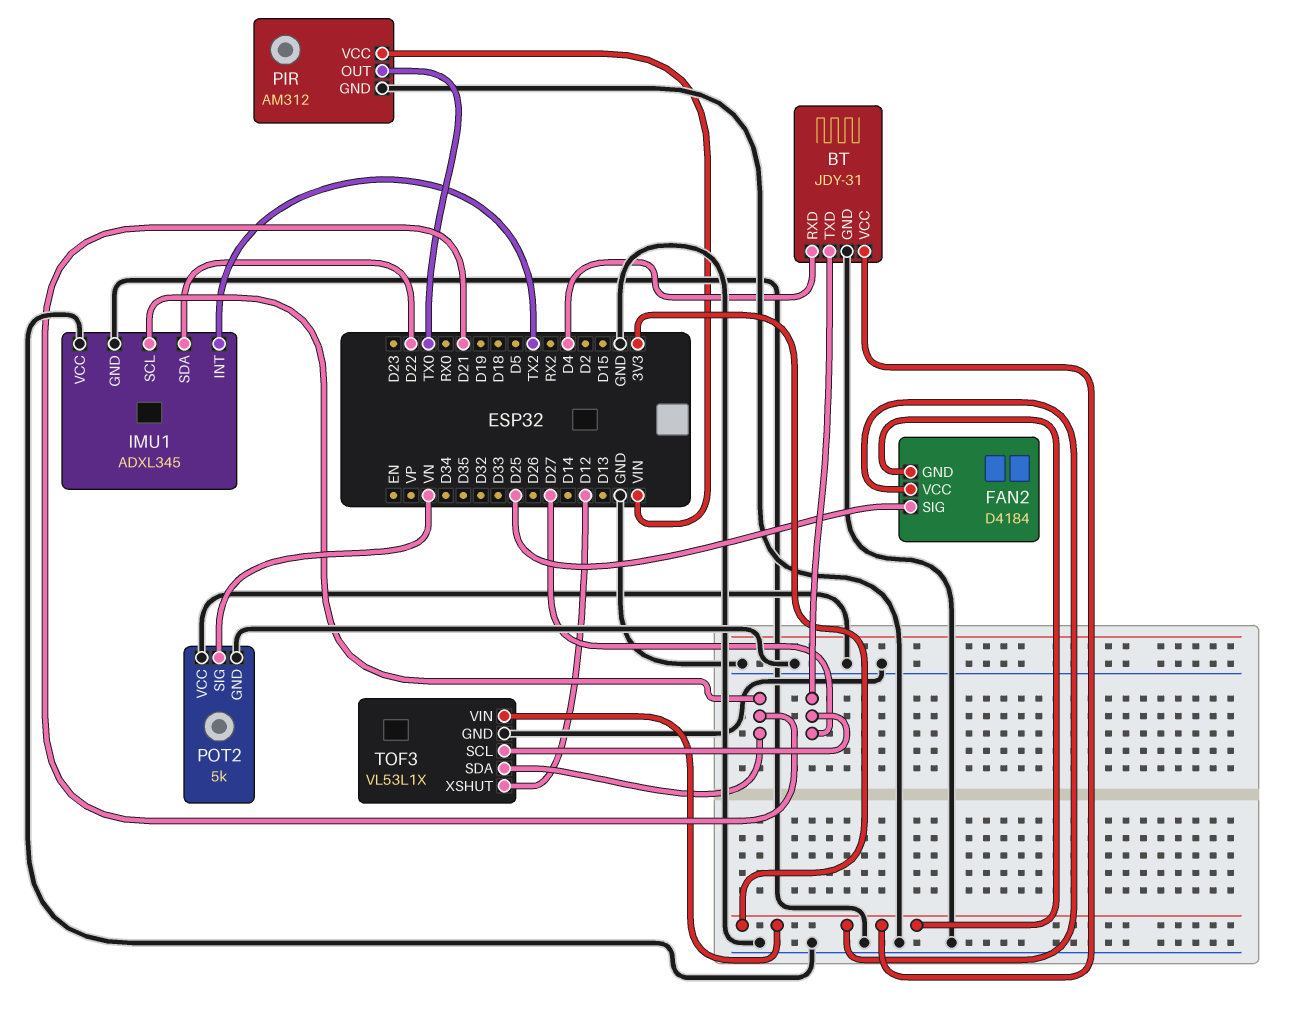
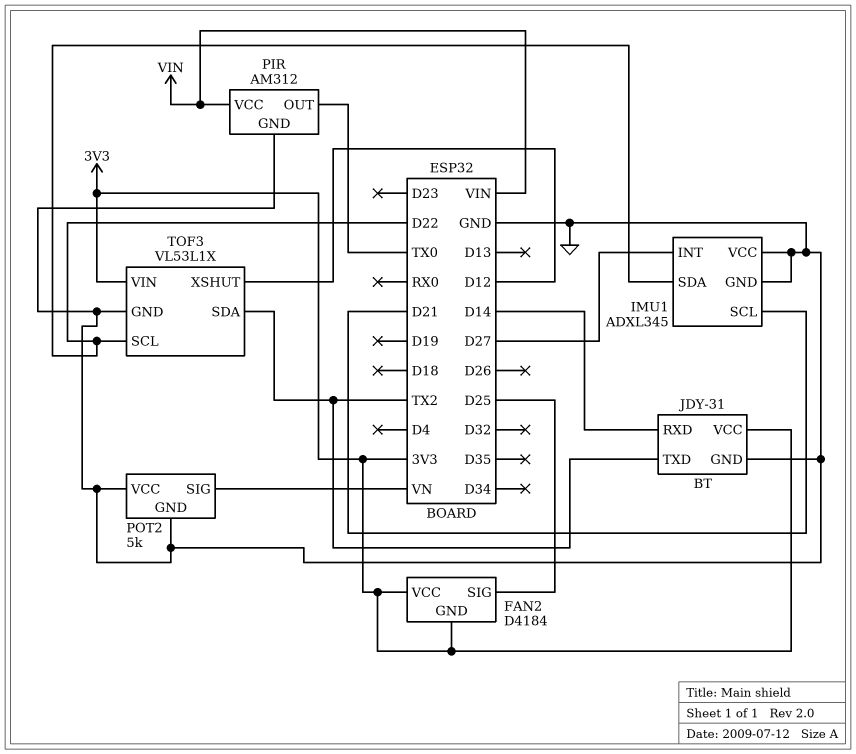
BT pin RXD: D4 -> D14
BT pin TXD: D27 -> TX2
IMU1 pin INT: TX2 -> D27
TOF3 pin SCL: D27 -> D22
TOF3 pin SDA: D21 -> TX2

